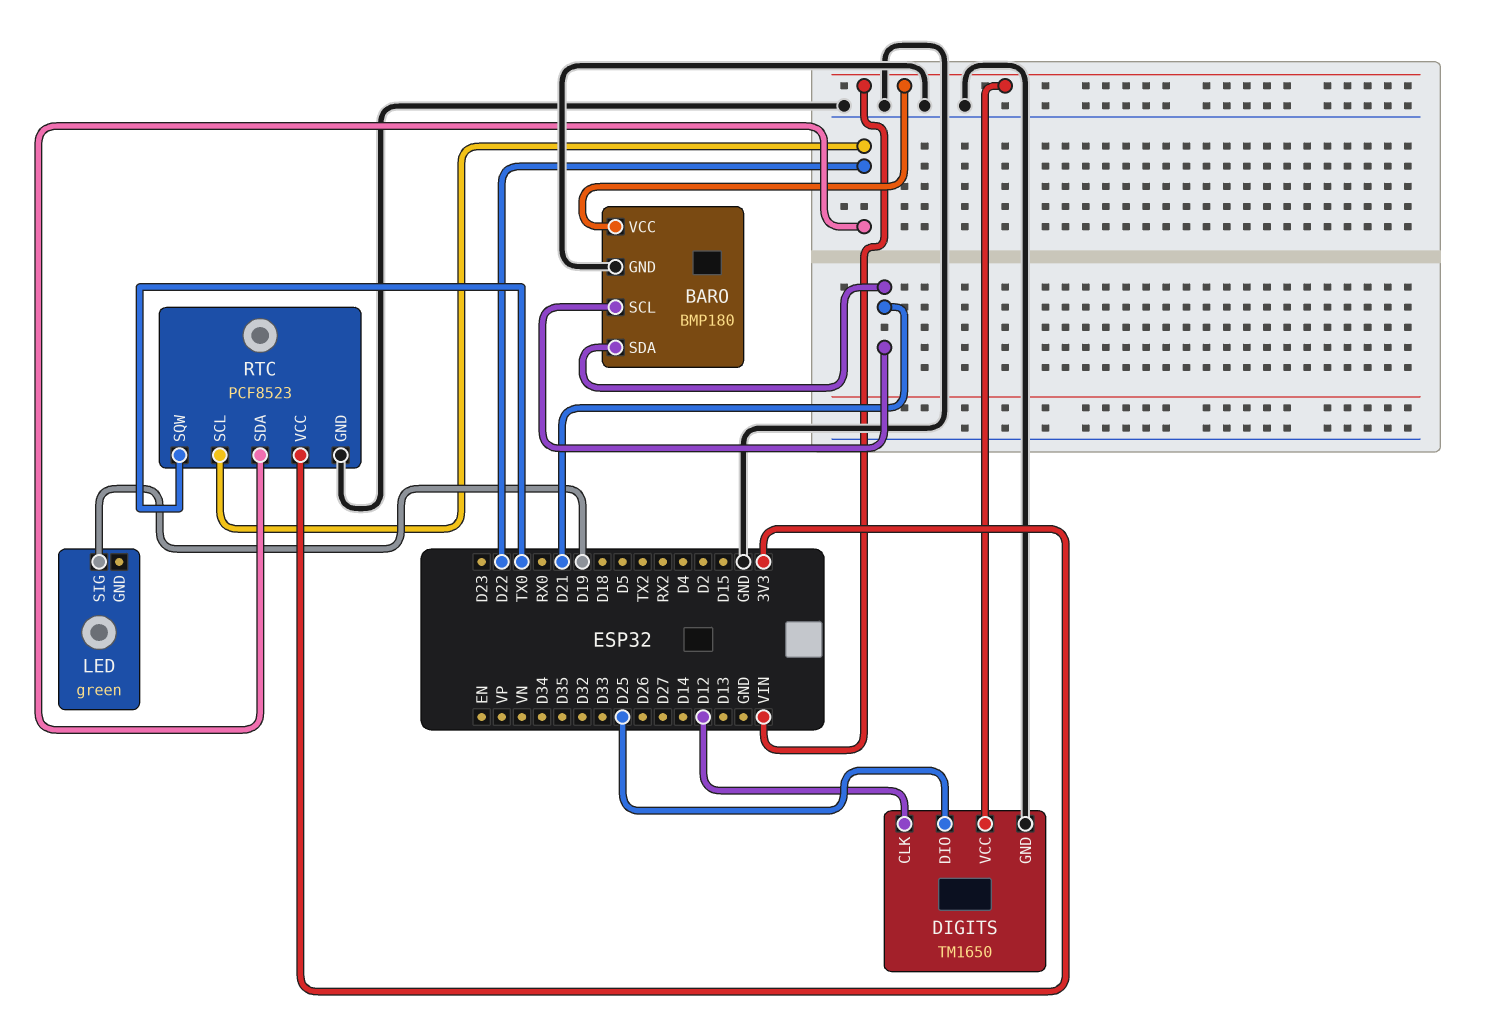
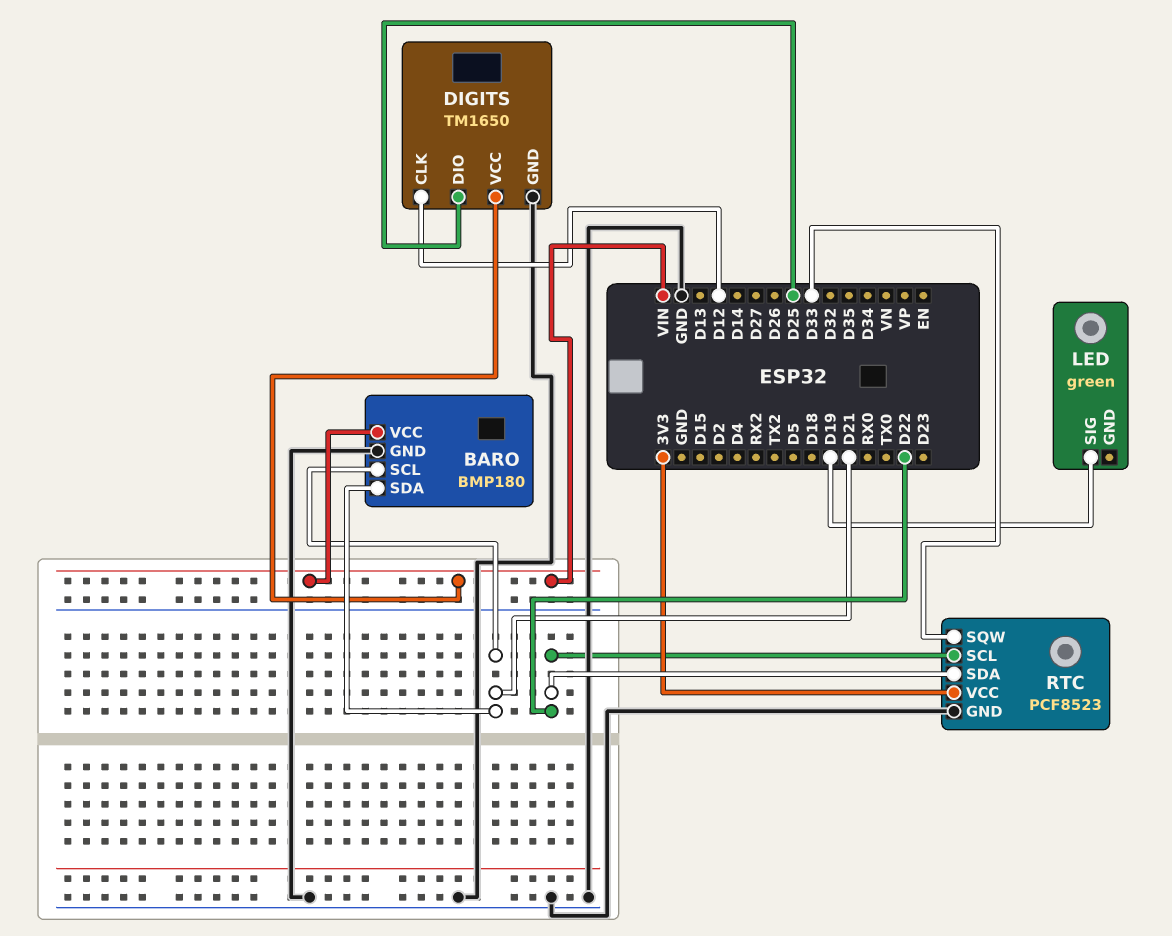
RTC pin SQW: TX0 -> D33

